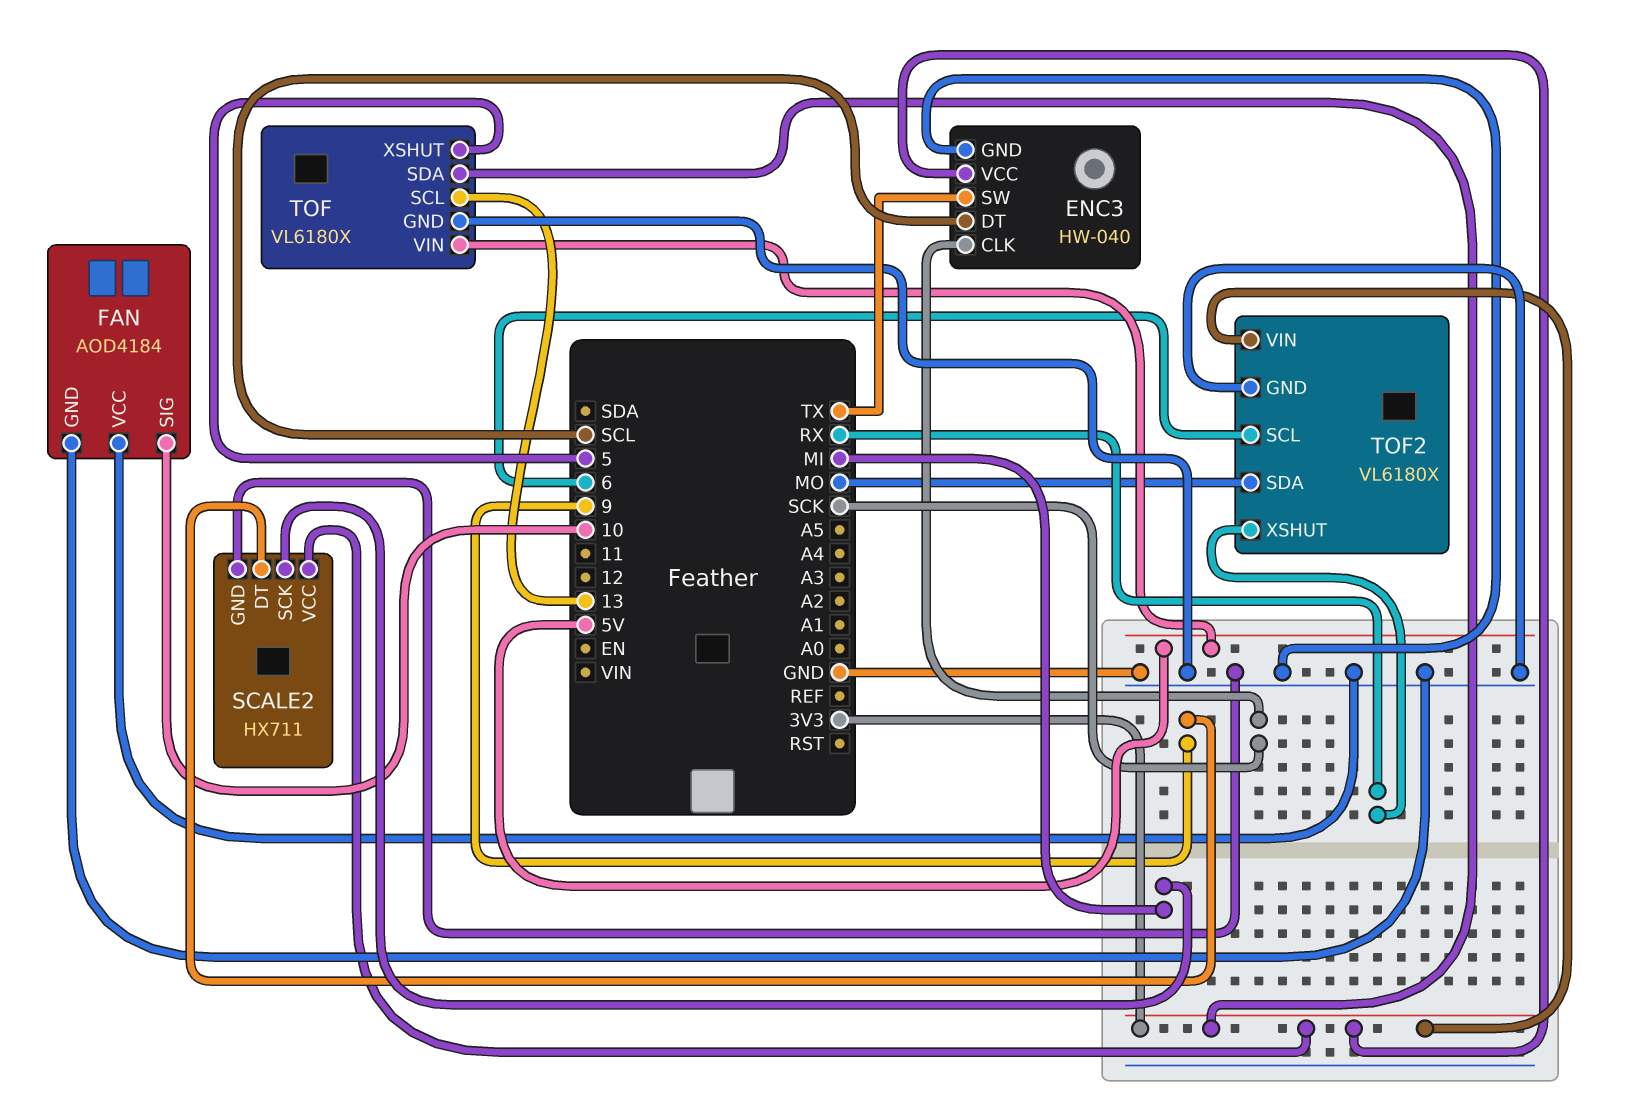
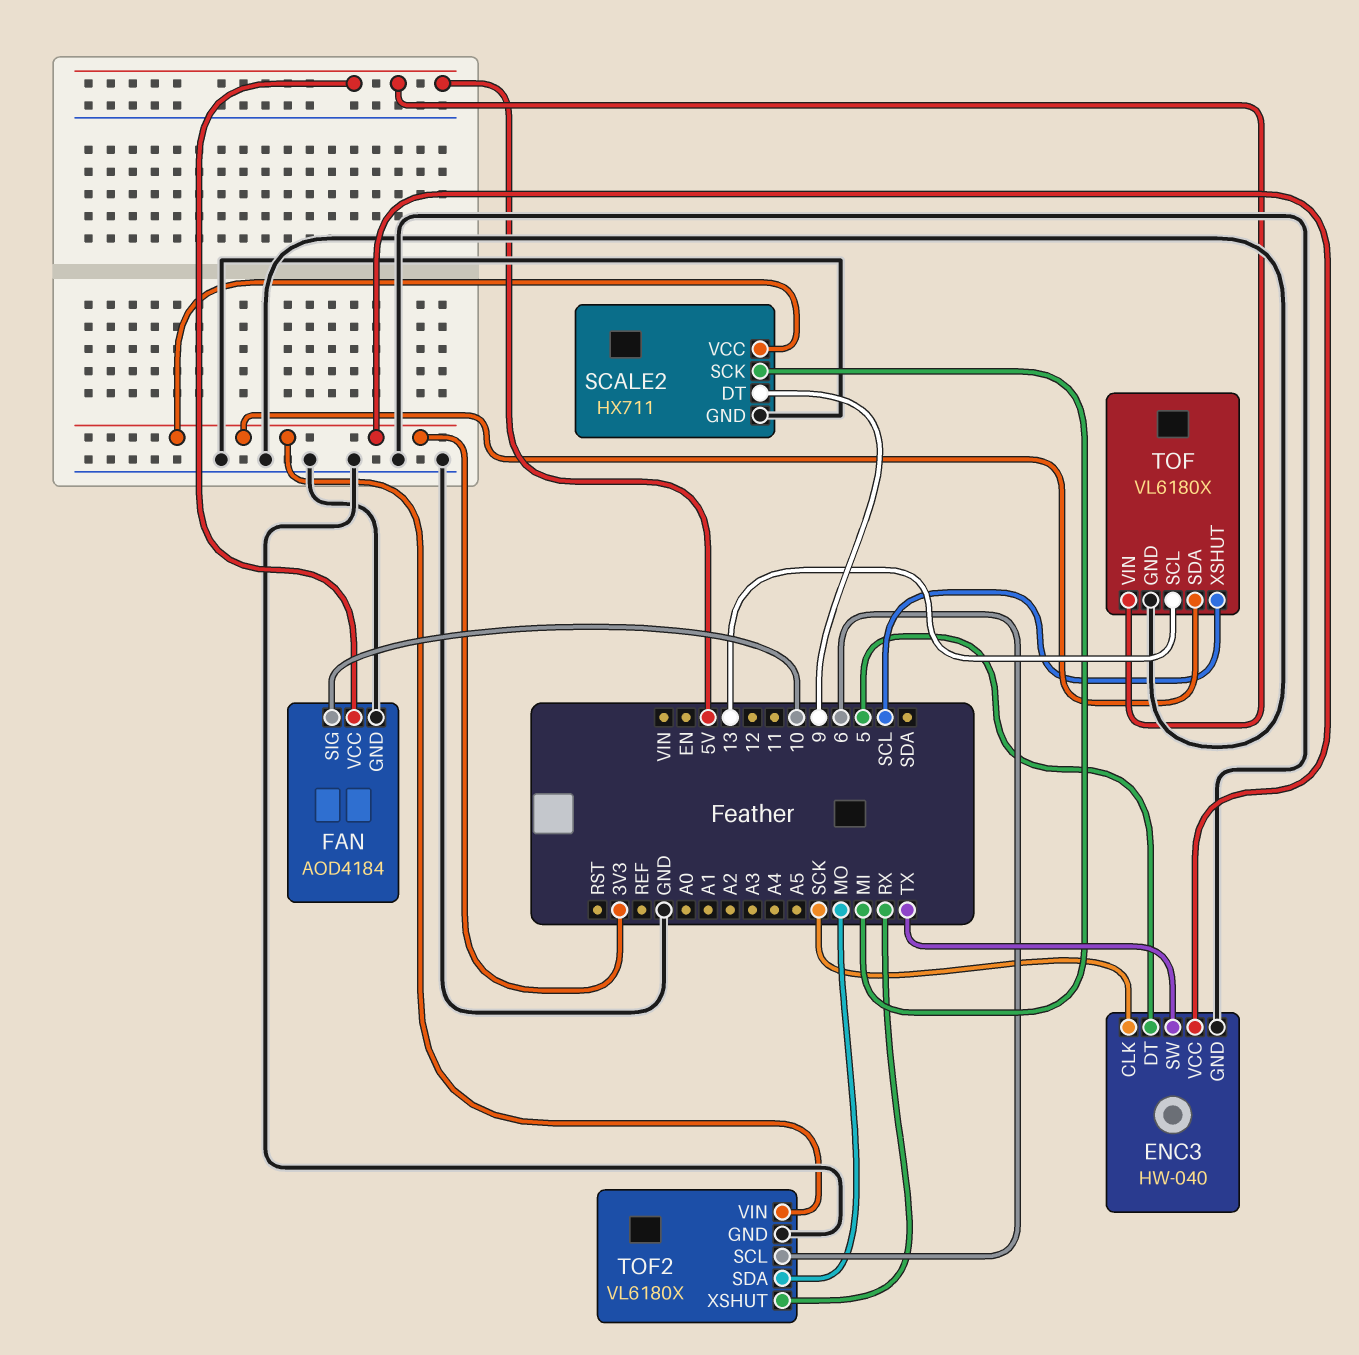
ENC3 pin DT: SCL -> 5
FAN pin VCC: GND -> 5V
TOF pin XSHUT: 5 -> SCL

